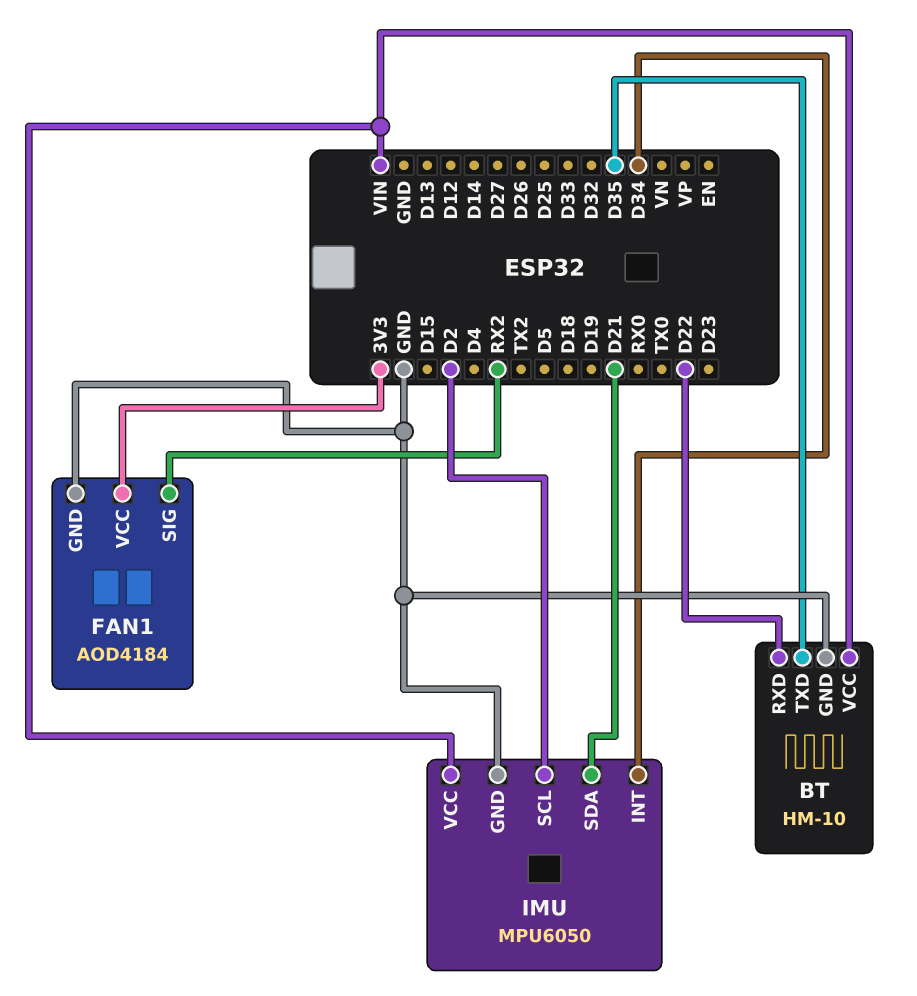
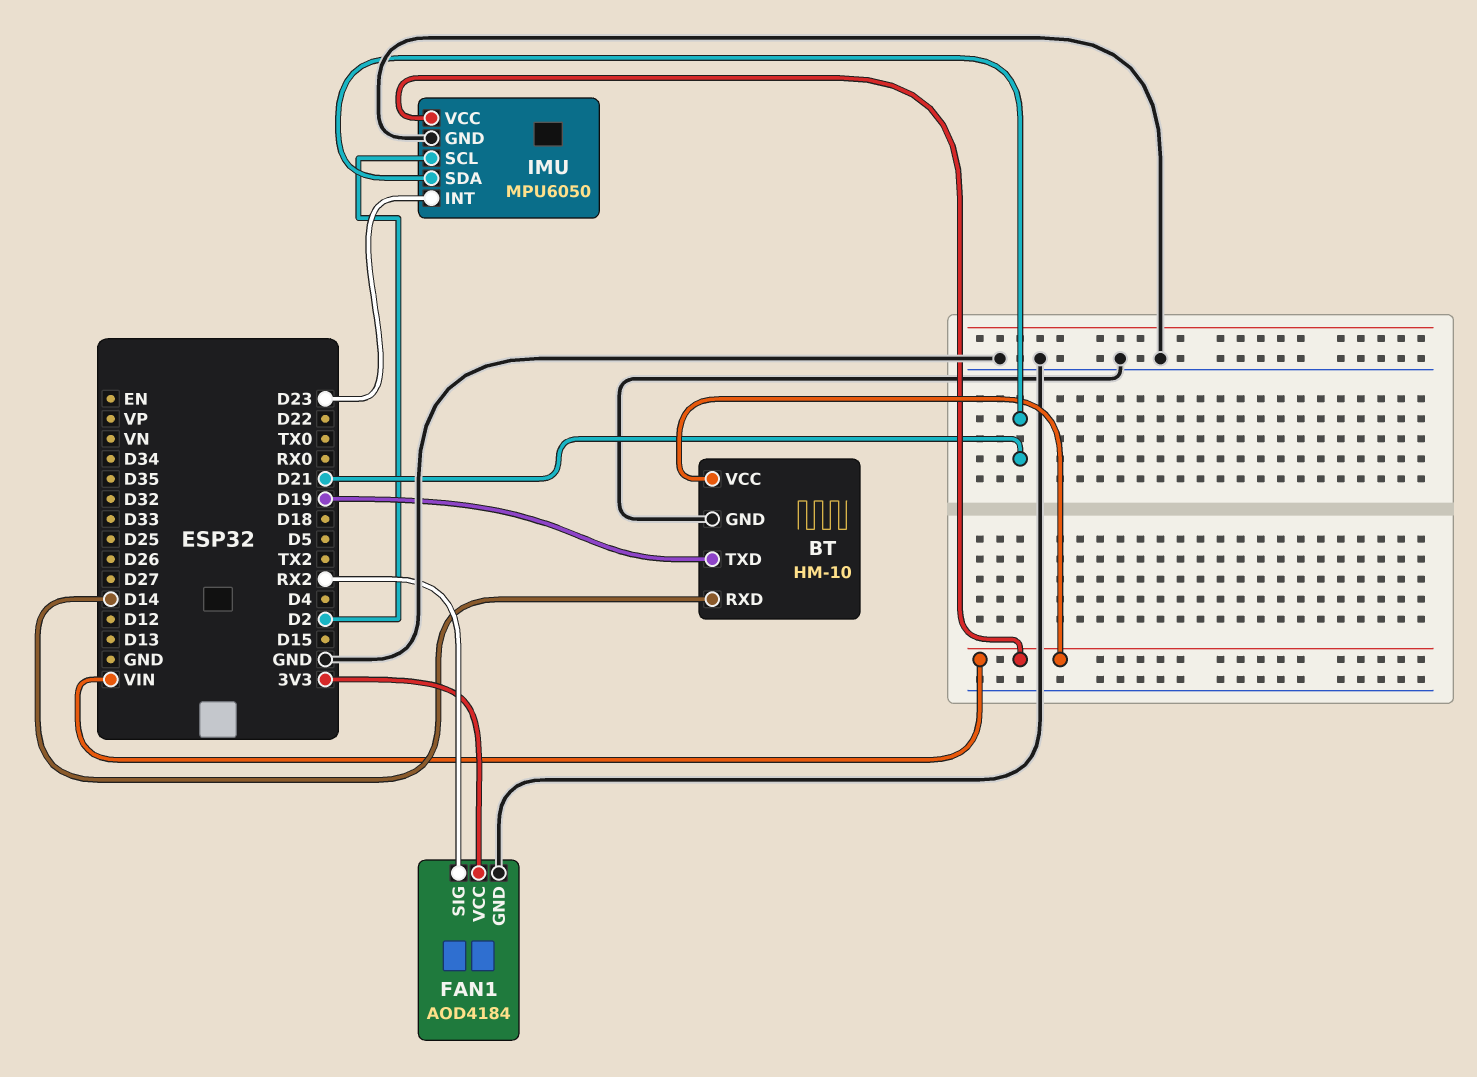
BT pin RXD: D22 -> D14
BT pin TXD: D35 -> D19
IMU pin INT: D34 -> D23

